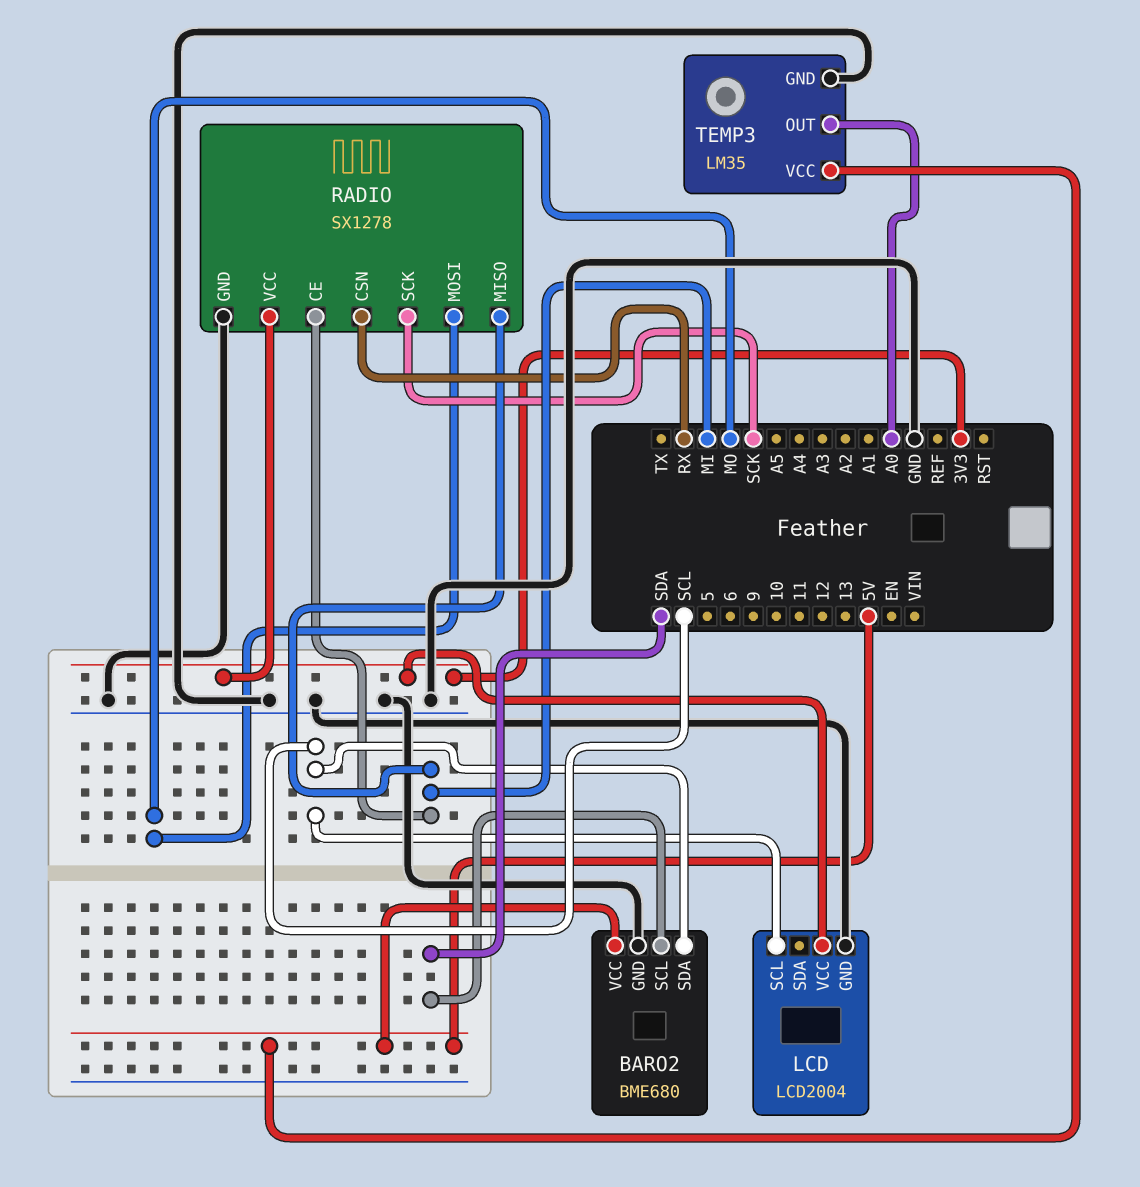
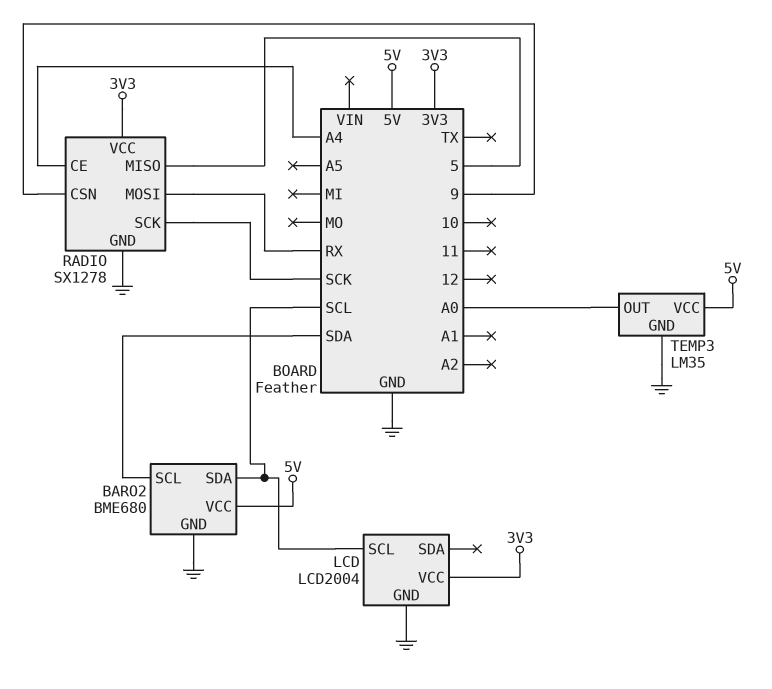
RADIO pin CE: MI -> A4
RADIO pin CSN: RX -> 9
RADIO pin MISO: MI -> 5
RADIO pin MOSI: MO -> RX

